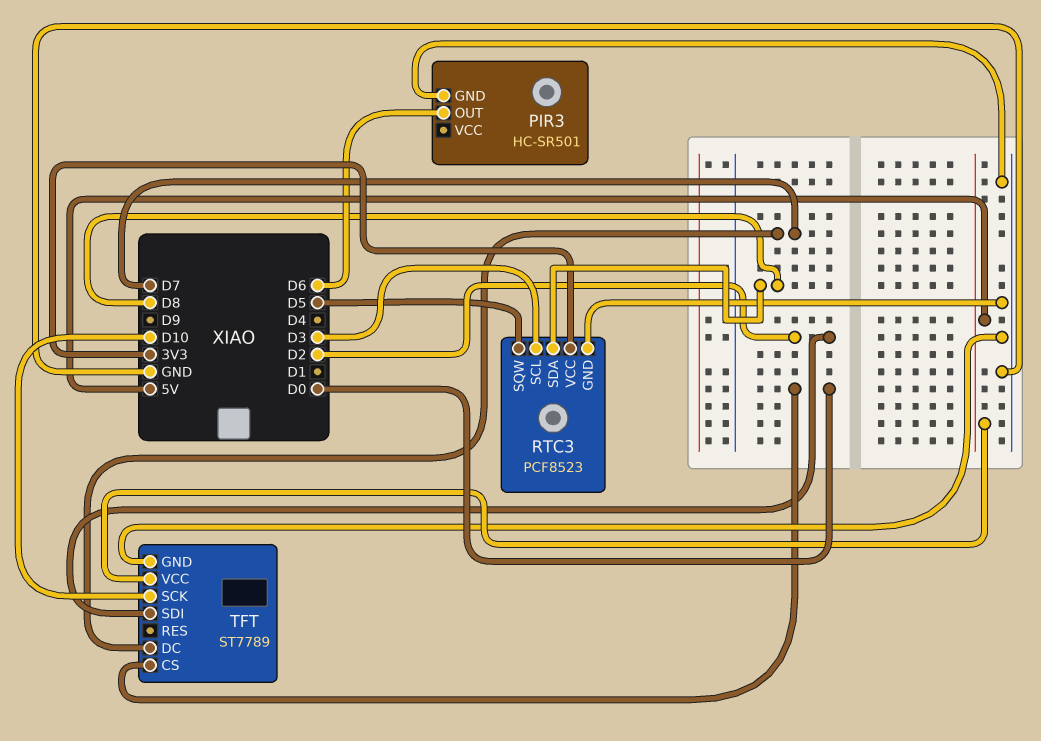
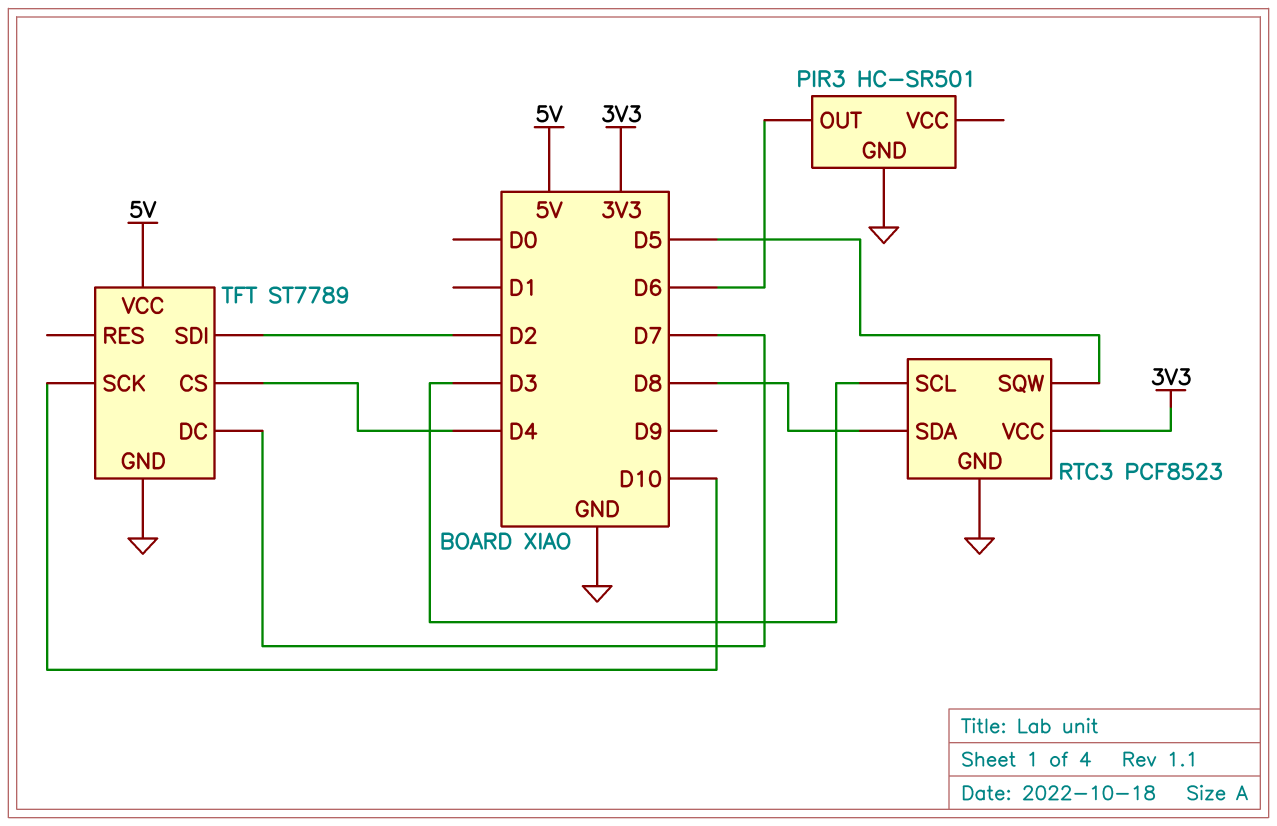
TFT pin CS: D0 -> D4

